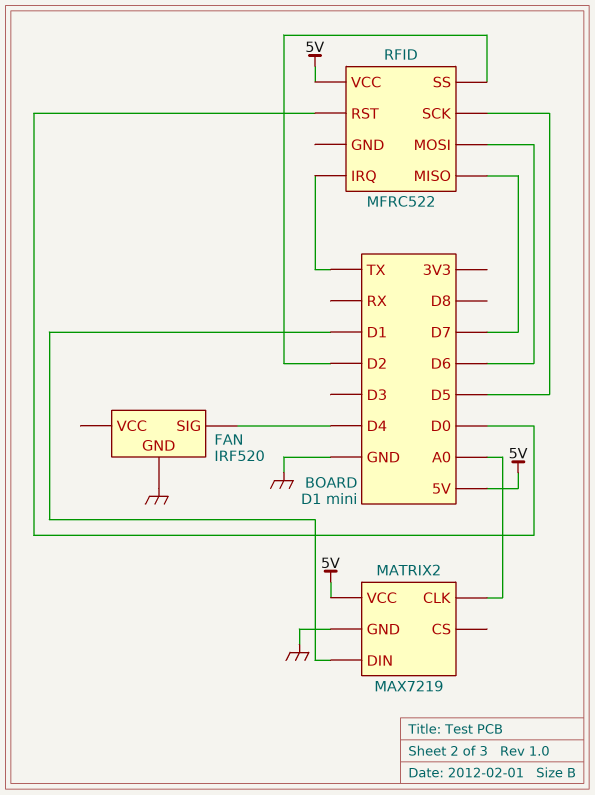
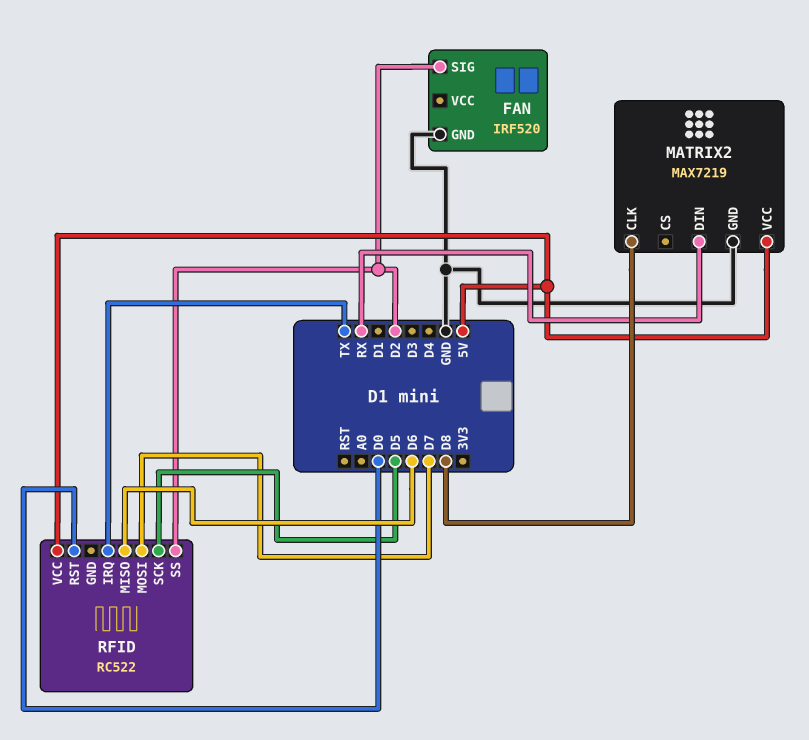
FAN pin SIG: D4 -> D2
MATRIX2 pin CLK: A0 -> D8
MATRIX2 pin DIN: D1 -> RX
RFID: MFRC522 -> RC522
RFID pin MISO: D7 -> D6
RFID pin MOSI: D6 -> D7

